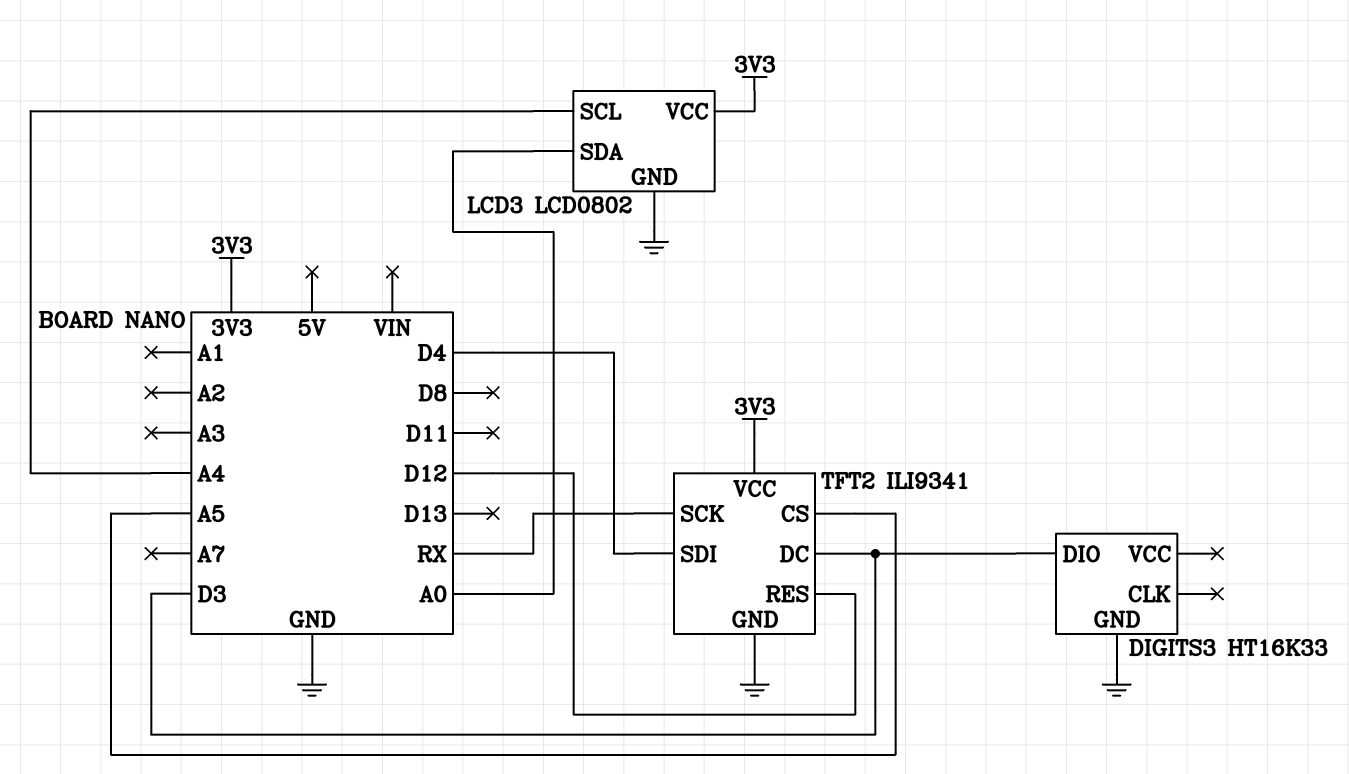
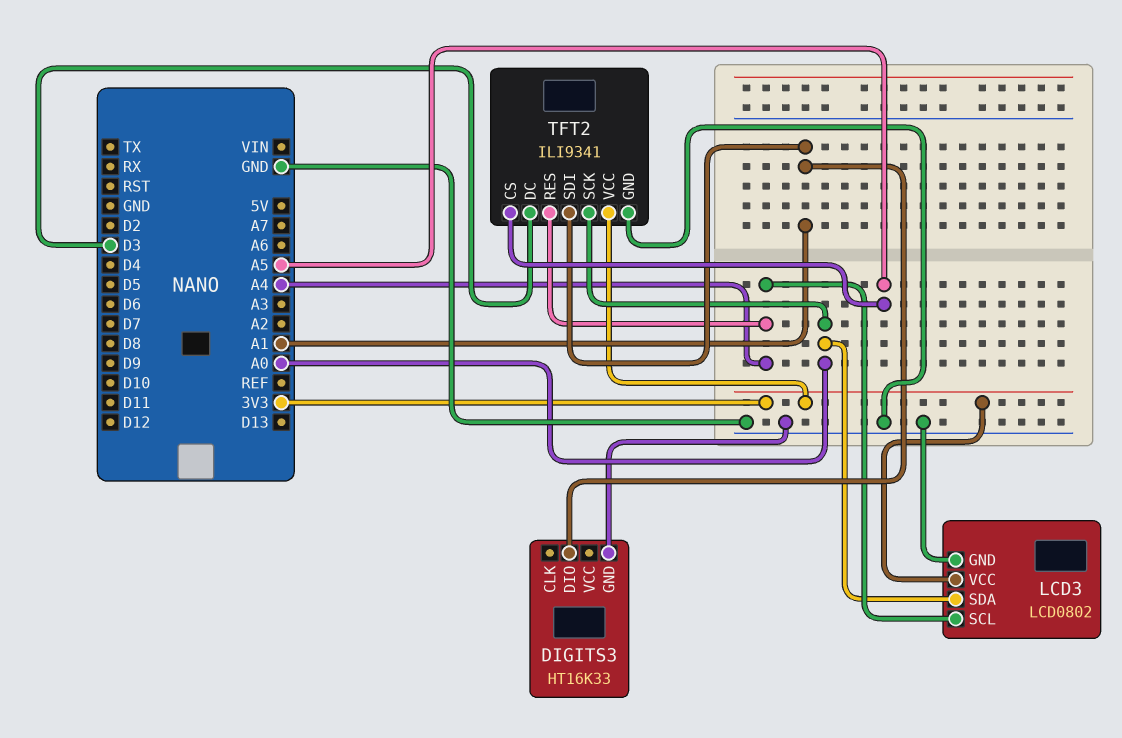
DIGITS3 pin DIO: D3 -> A1
TFT2 pin RES: D12 -> A4
TFT2 pin SCK: RX -> A0
TFT2 pin SDI: D4 -> A1

